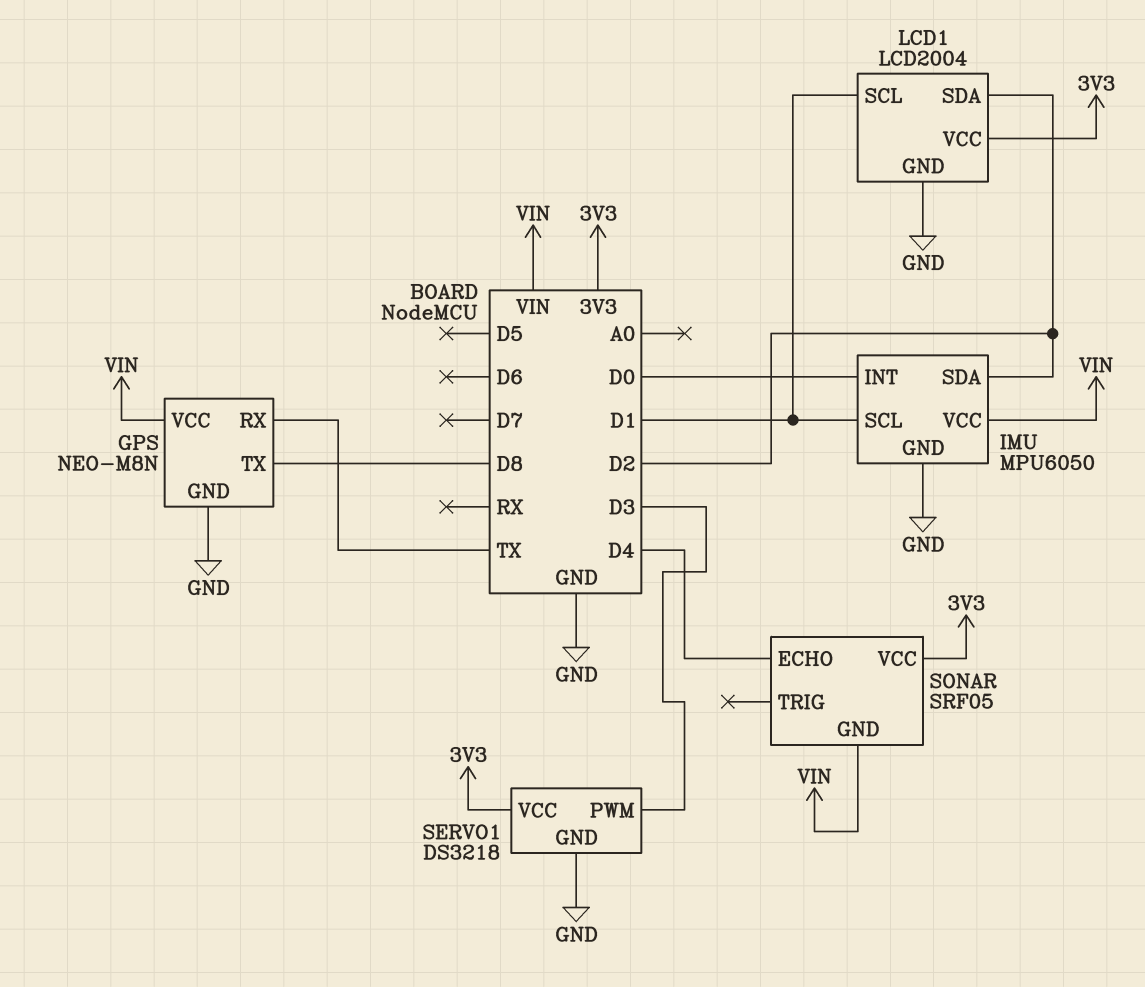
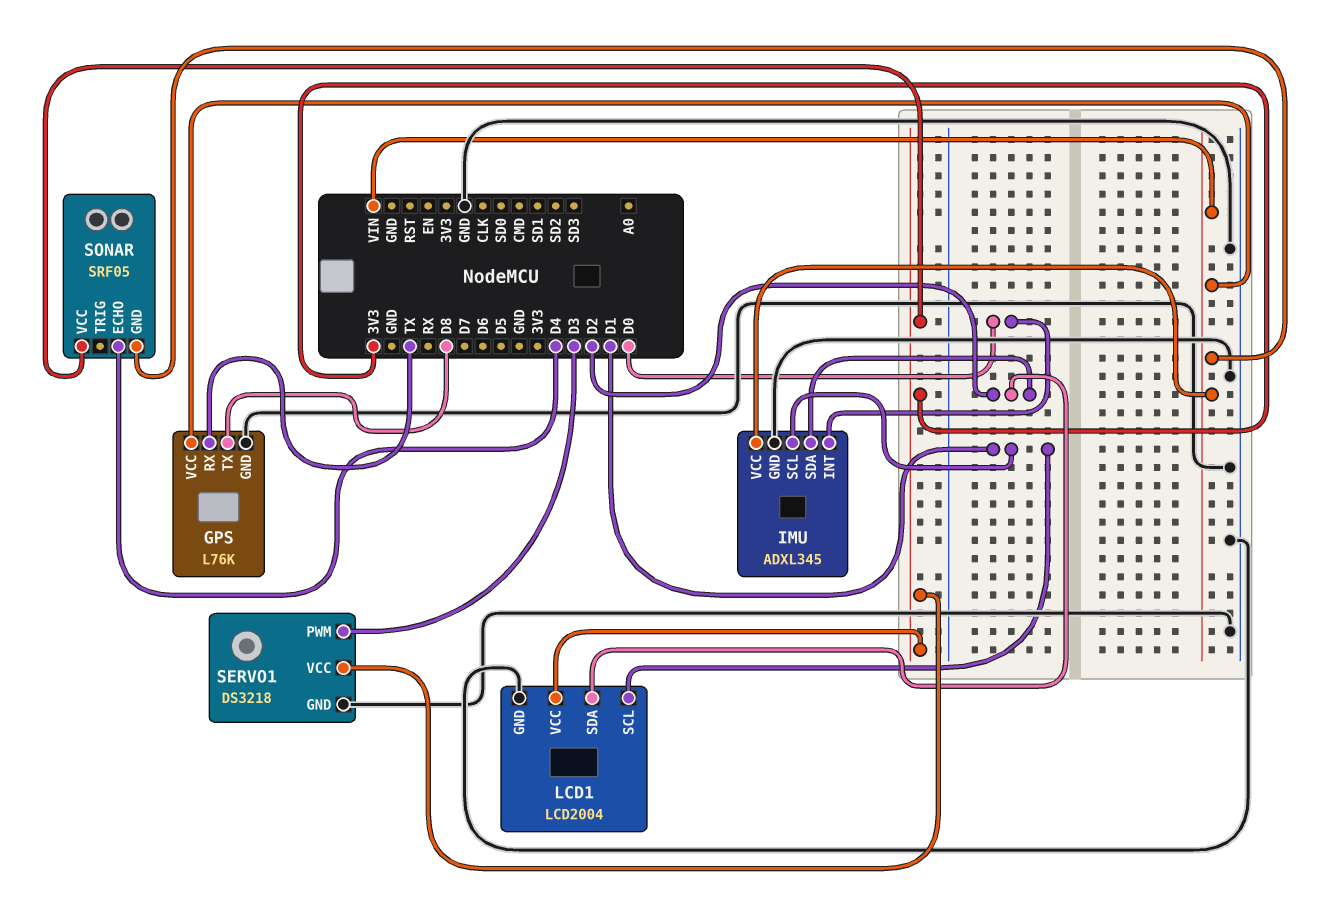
GPS: NEO-M8N -> L76K
IMU: MPU6050 -> ADXL345

